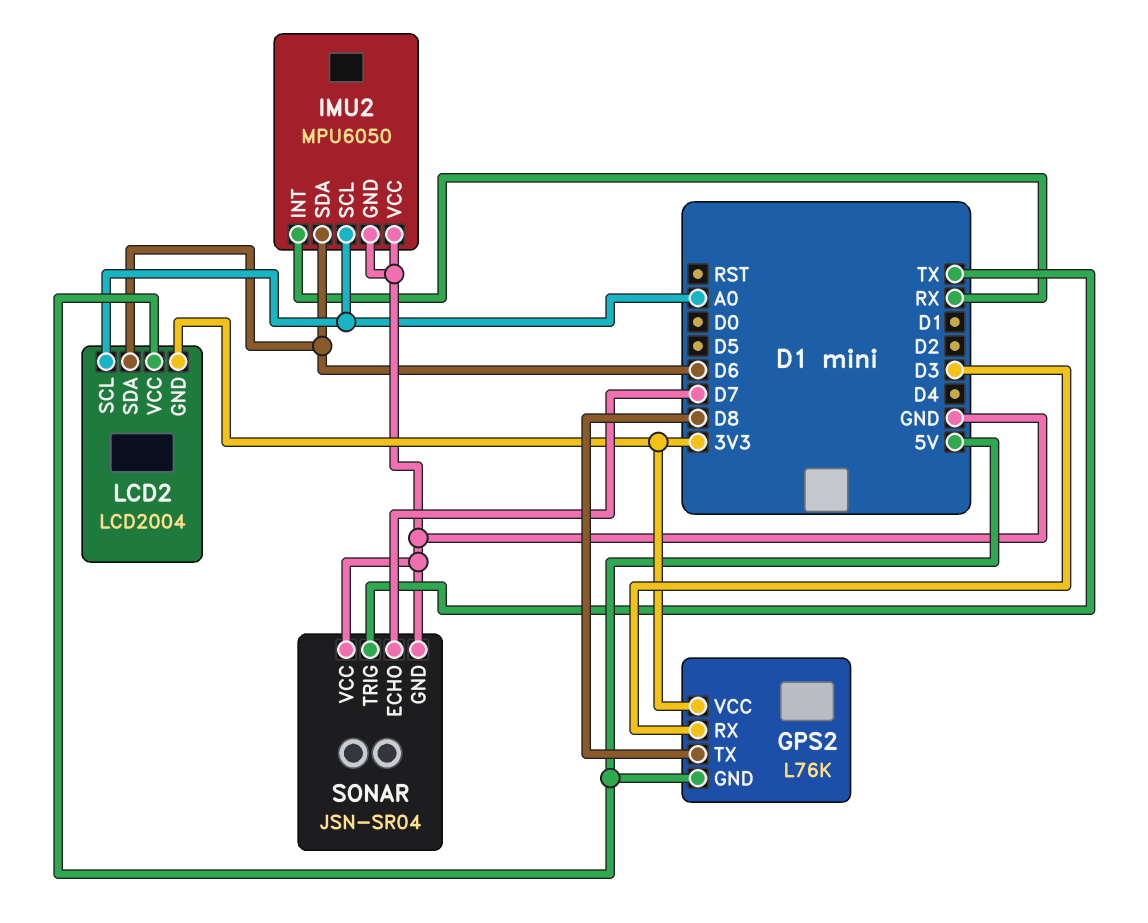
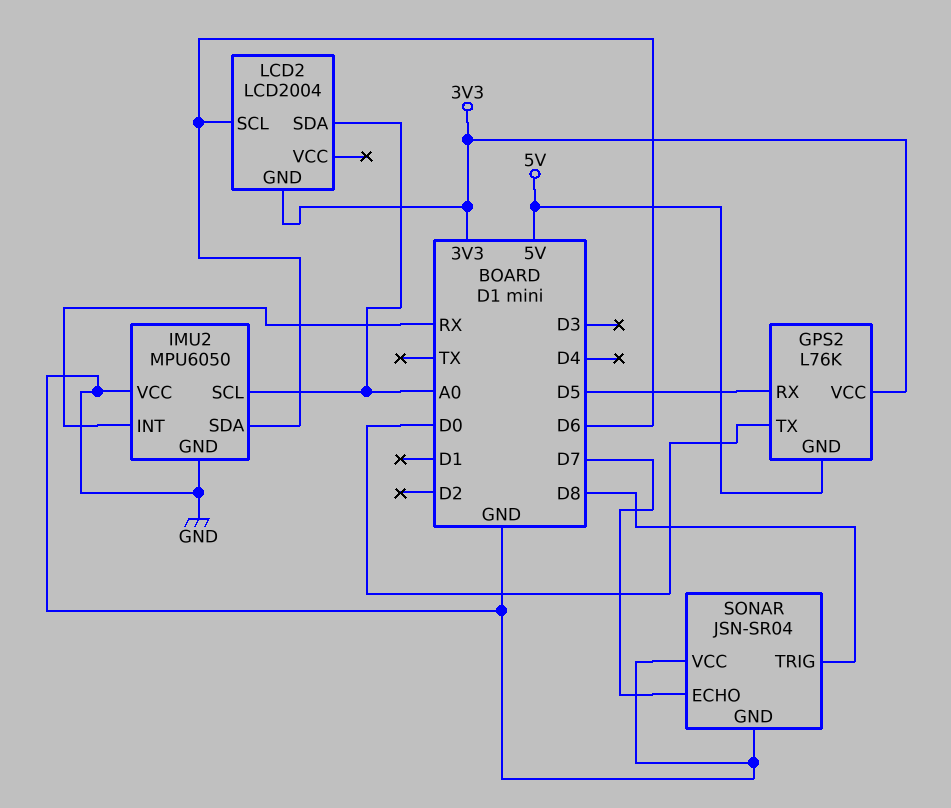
GPS2 pin RX: D3 -> D5
GPS2 pin TX: D8 -> D0
LCD2 pin SCL: A0 -> D6
LCD2 pin SDA: D6 -> A0
LCD2 pin VCC: 5V -> none
SONAR pin TRIG: TX -> D8

